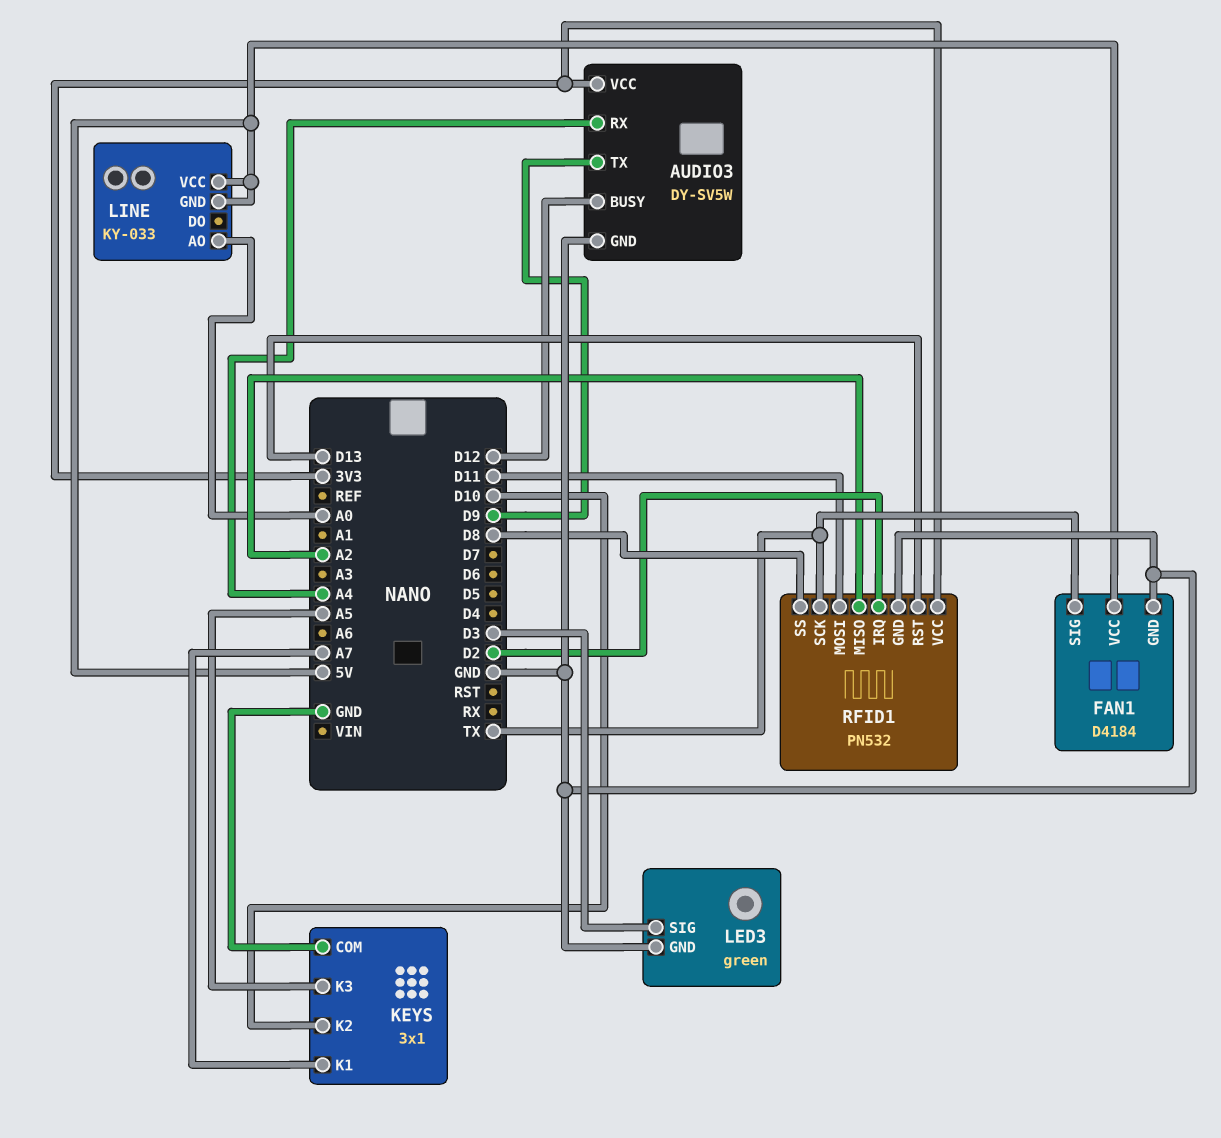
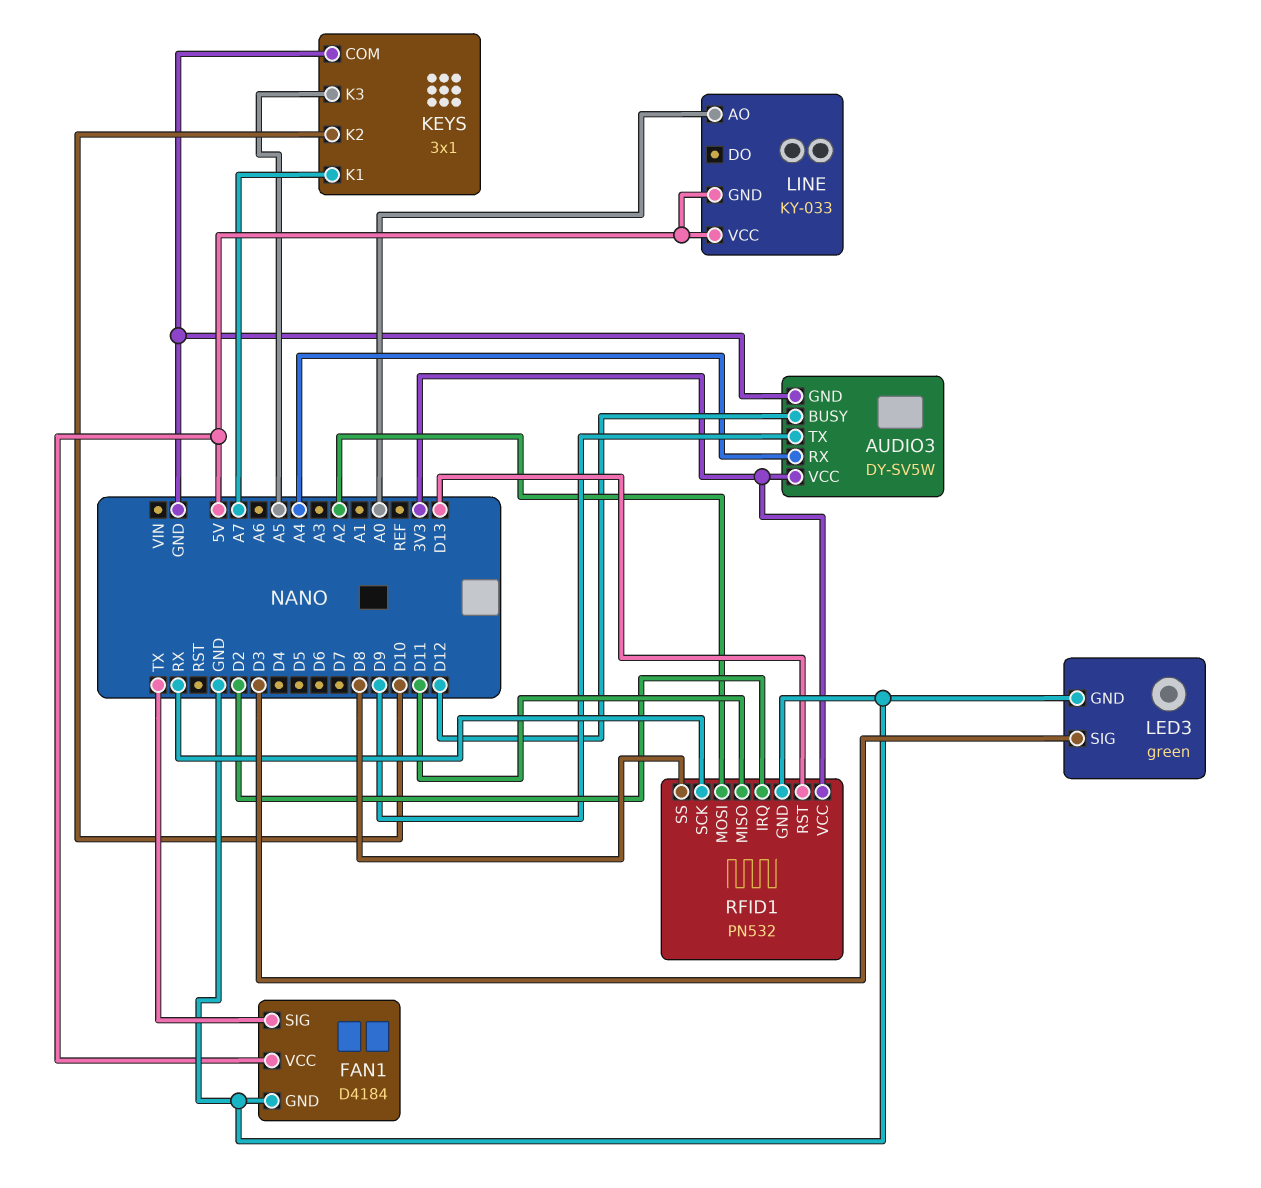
RFID1 pin MISO: A2 -> D11
RFID1 pin MOSI: D11 -> A2
RFID1 pin SCK: TX -> RX

